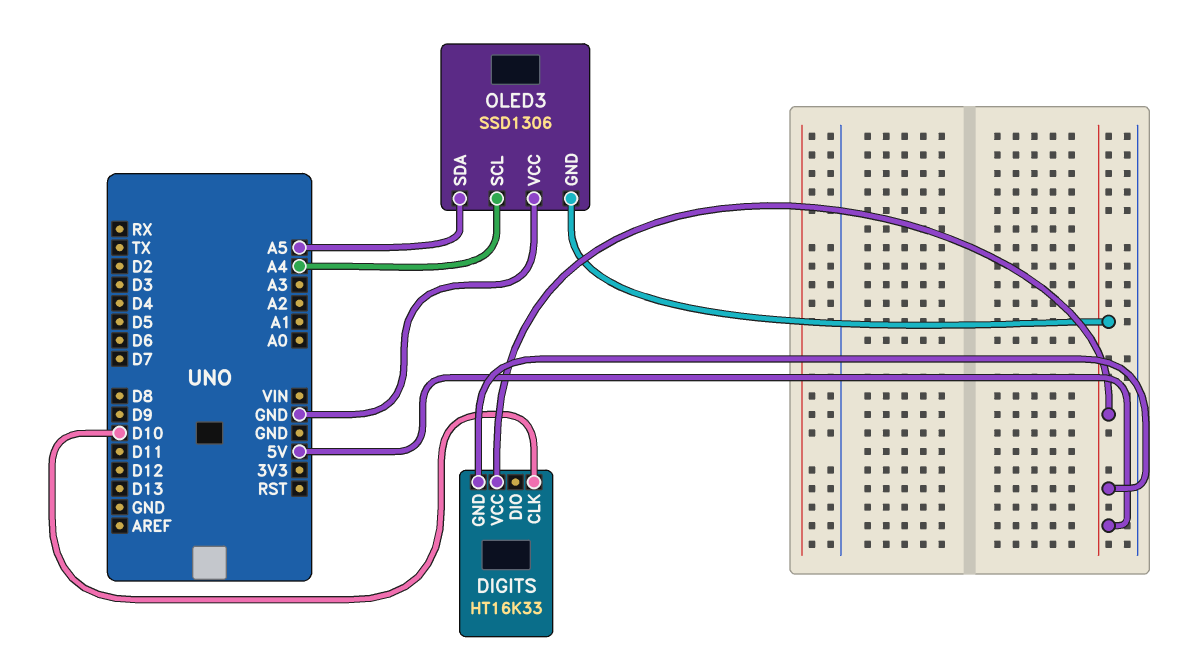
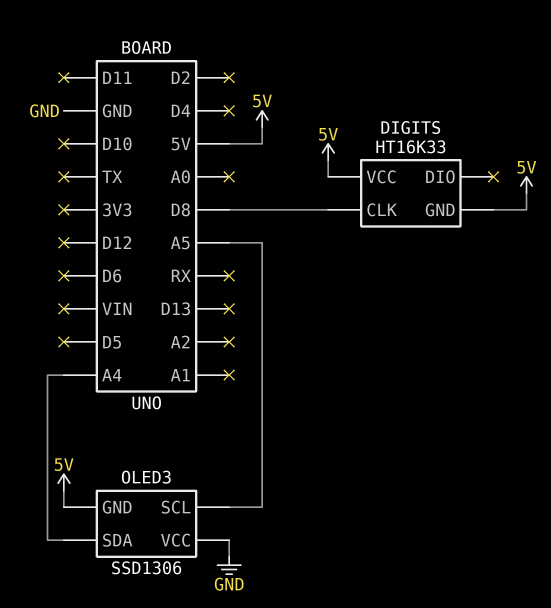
DIGITS pin CLK: D10 -> D8
OLED3 pin SCL: A4 -> A5
OLED3 pin SDA: A5 -> A4

